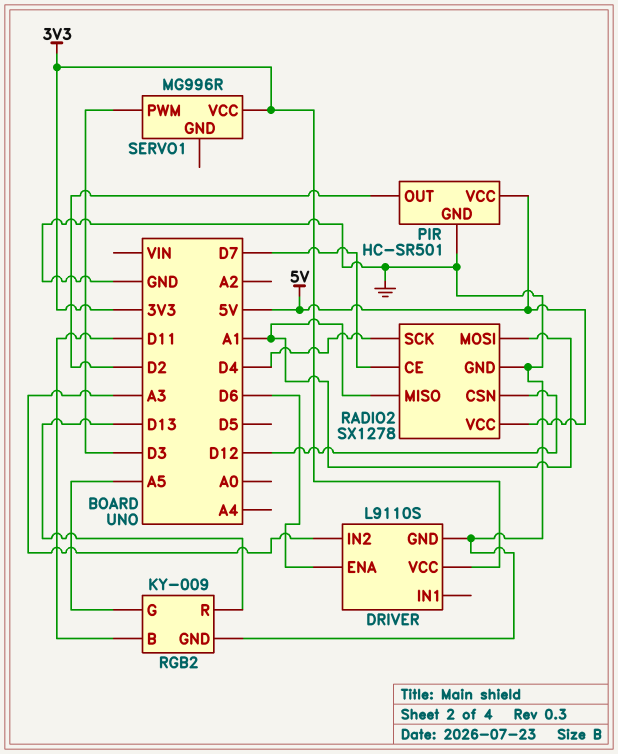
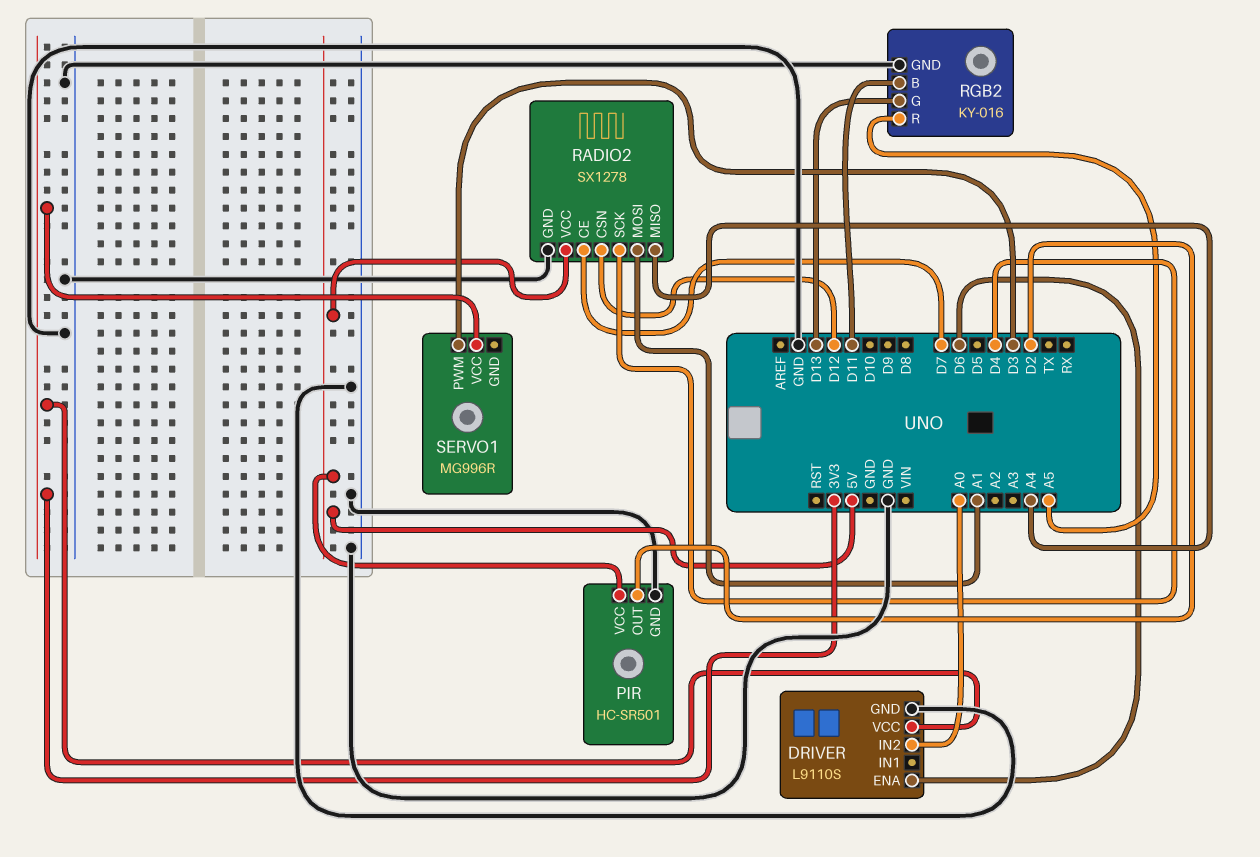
DRIVER pin IN2: A3 -> A0
RADIO2 pin MISO: A1 -> A4
RGB2: KY-009 -> KY-016
RGB2 pin G: A5 -> D13
RGB2 pin R: D13 -> A5

